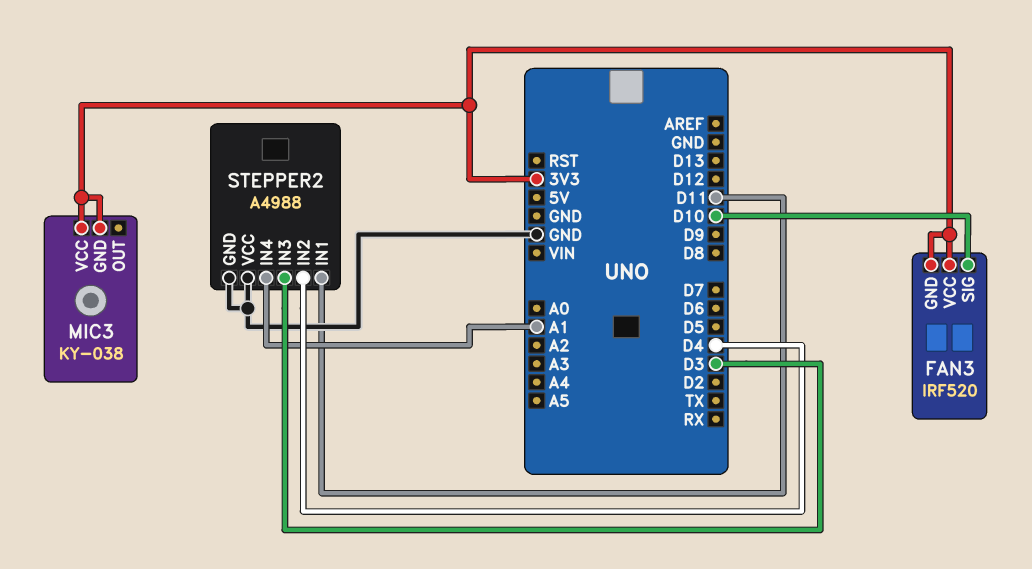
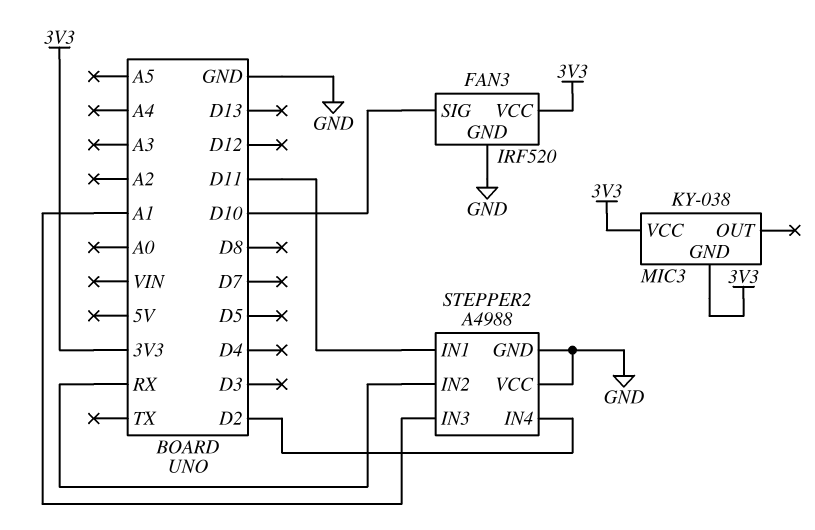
FAN3 pin GND: 3V3 -> GND
STEPPER2 pin IN2: D4 -> RX
STEPPER2 pin IN3: D3 -> A1
STEPPER2 pin IN4: A1 -> D2

